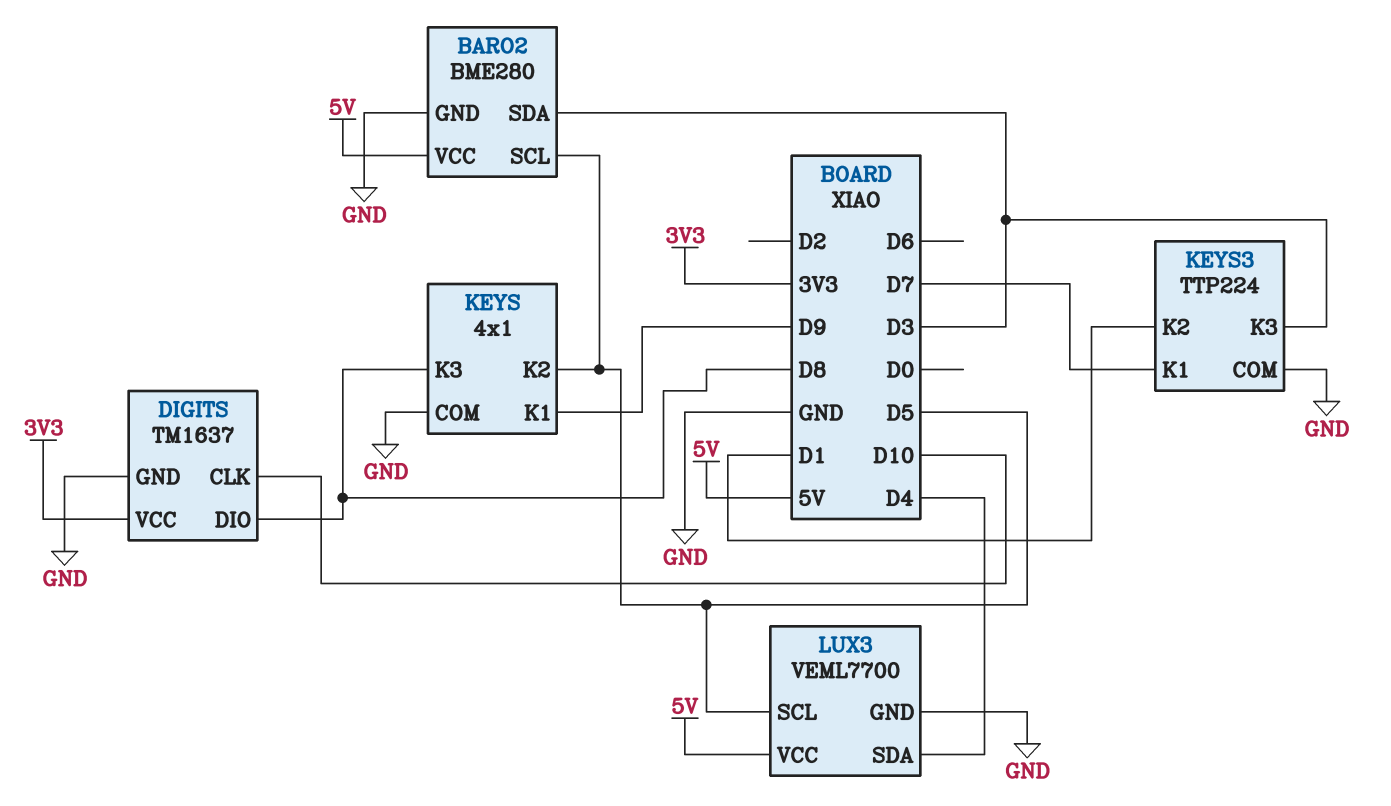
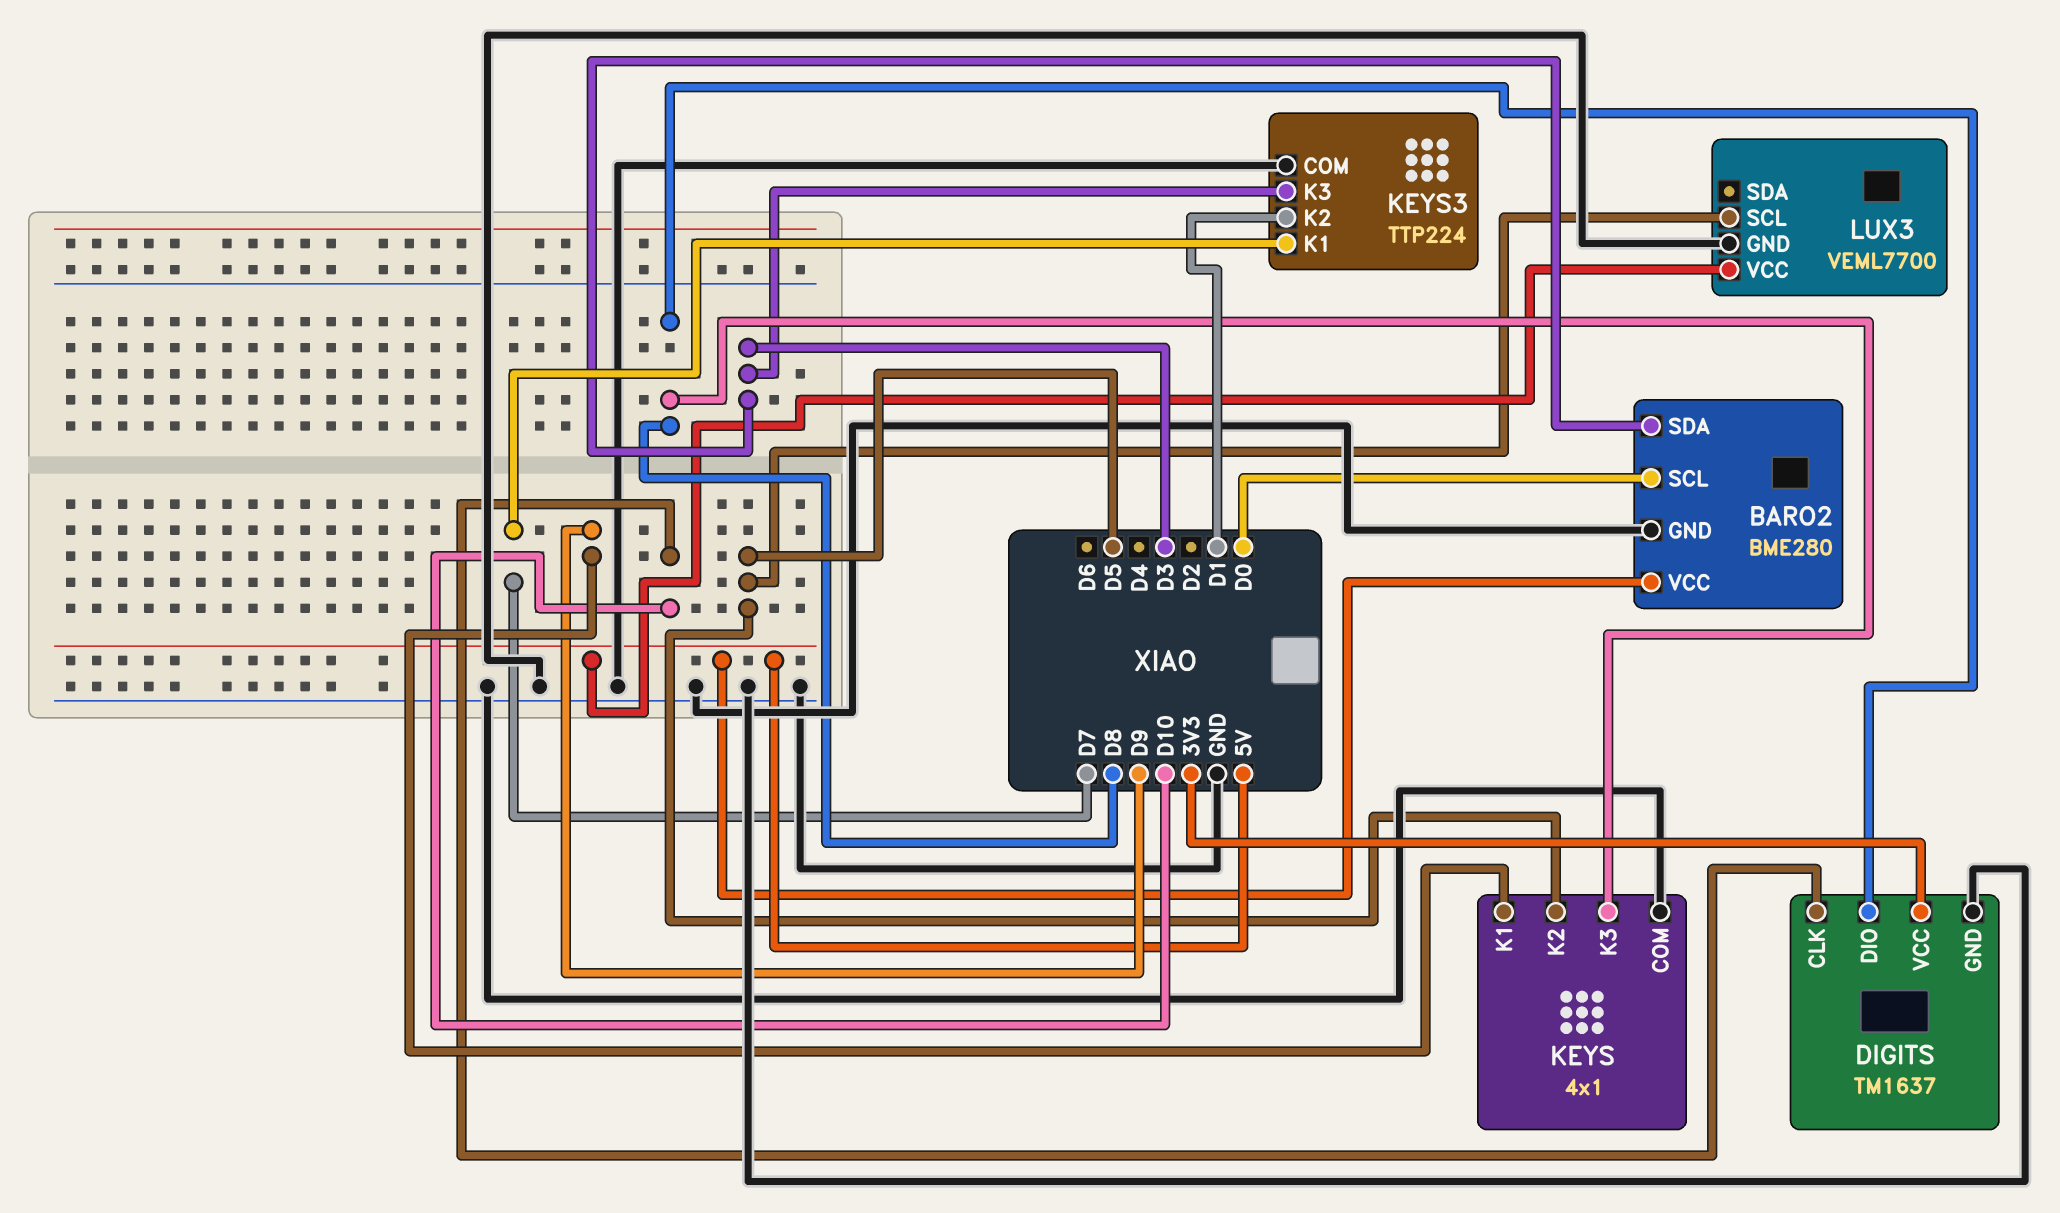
BARO2 pin SCL: D5 -> D0
LUX3 pin SDA: D4 -> none

